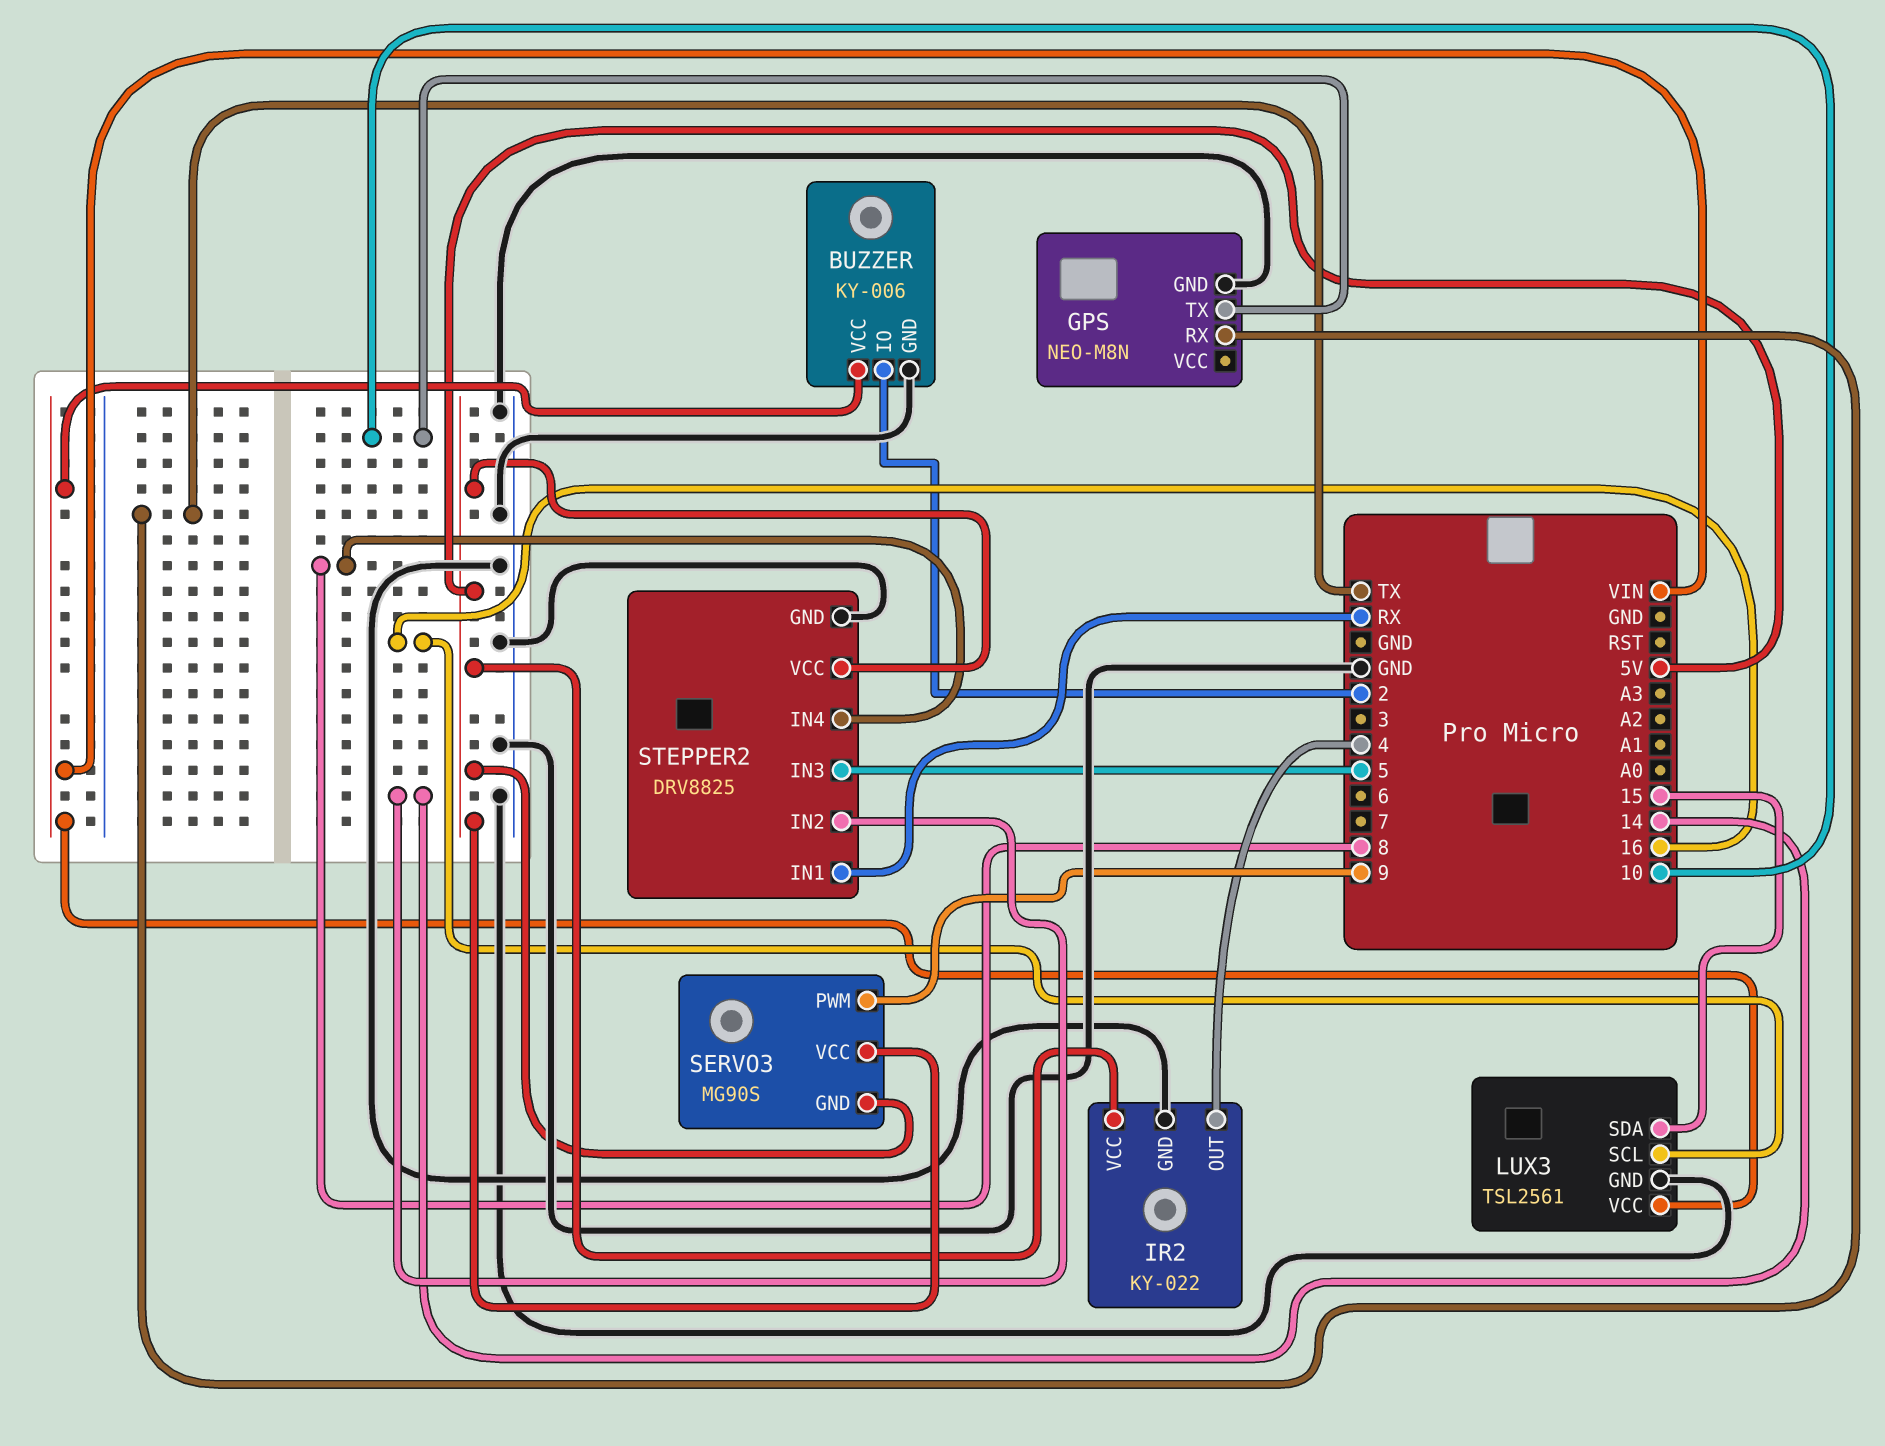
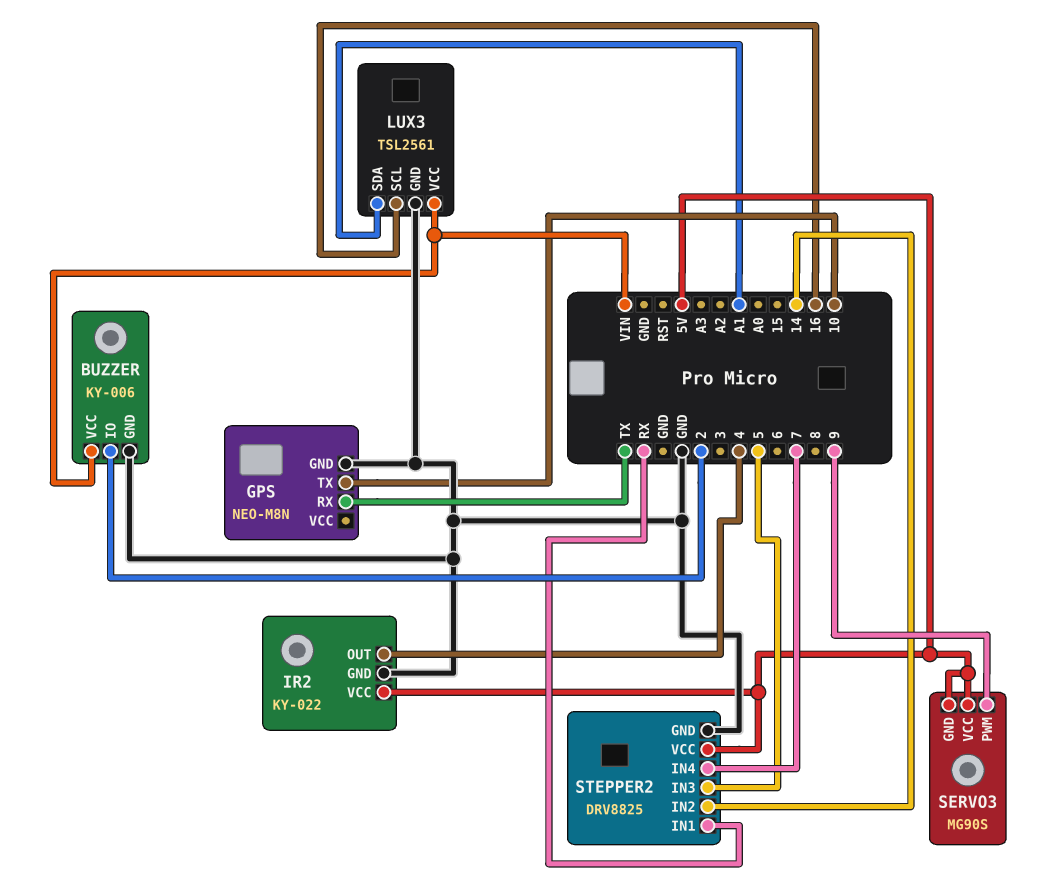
LUX3 pin SDA: 15 -> A1
STEPPER2 pin IN4: 8 -> 7

